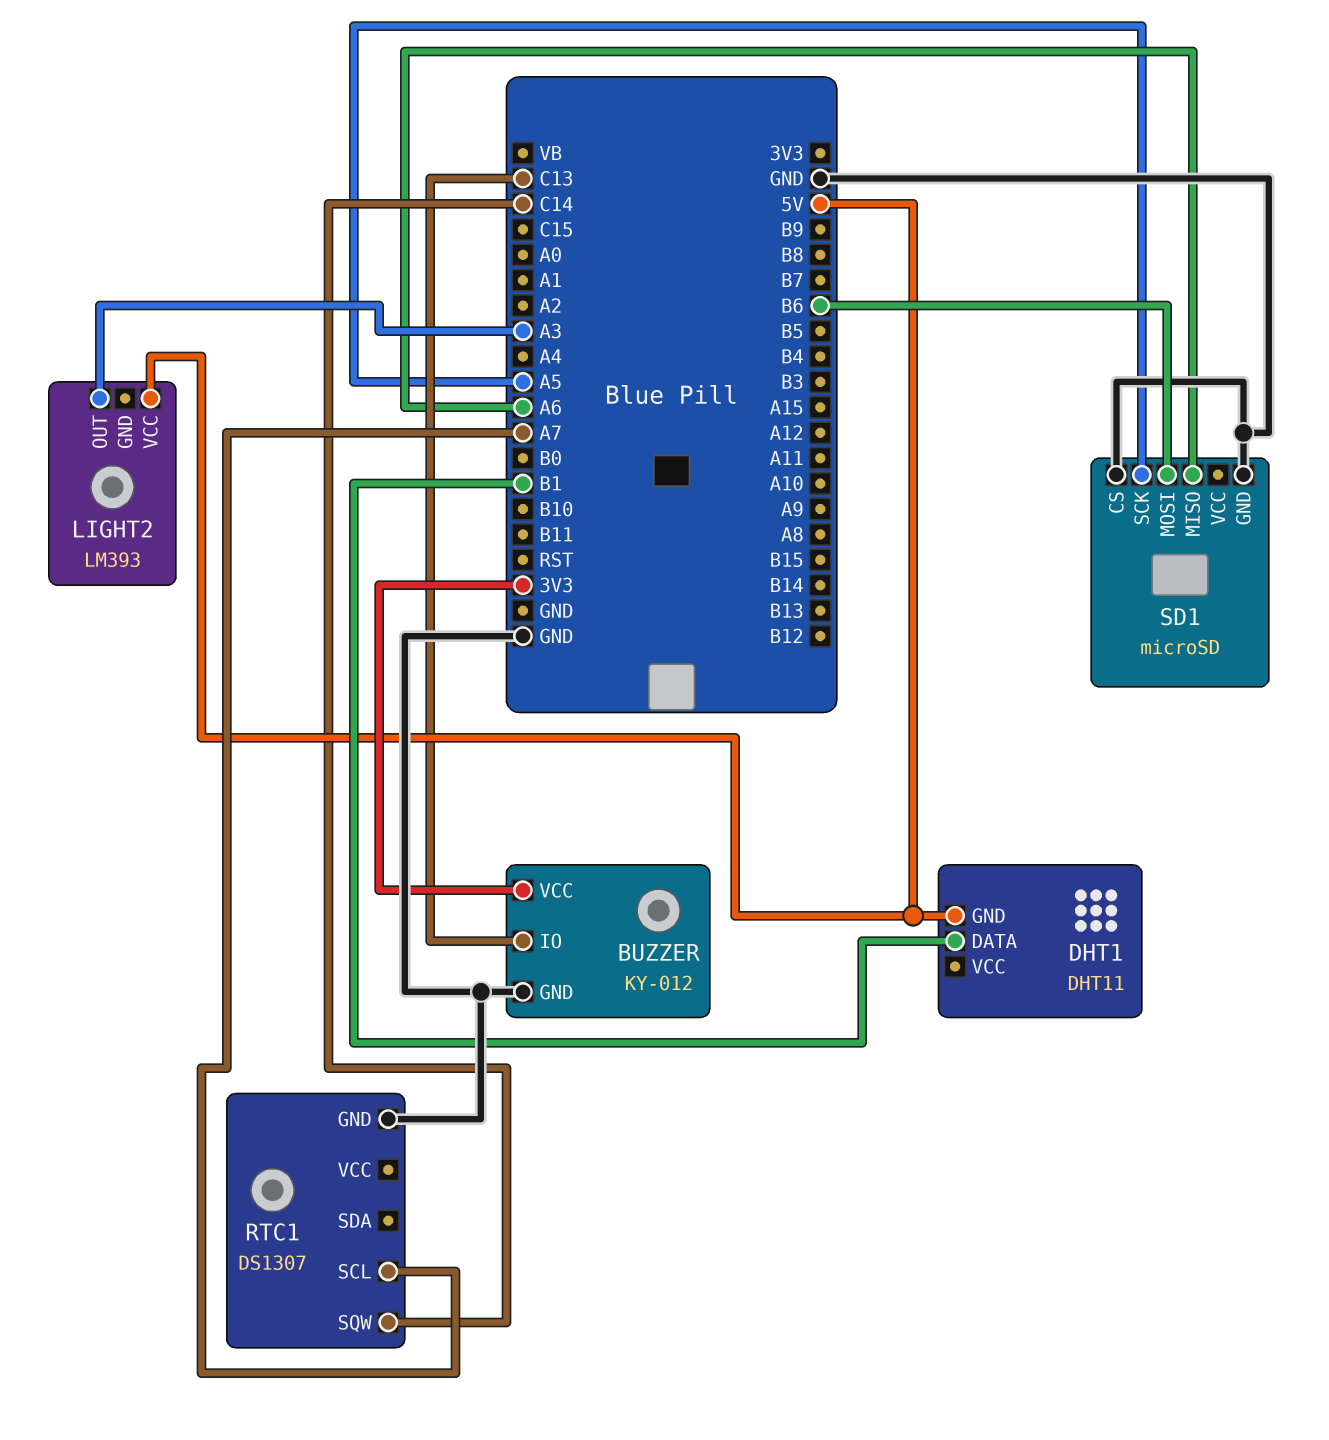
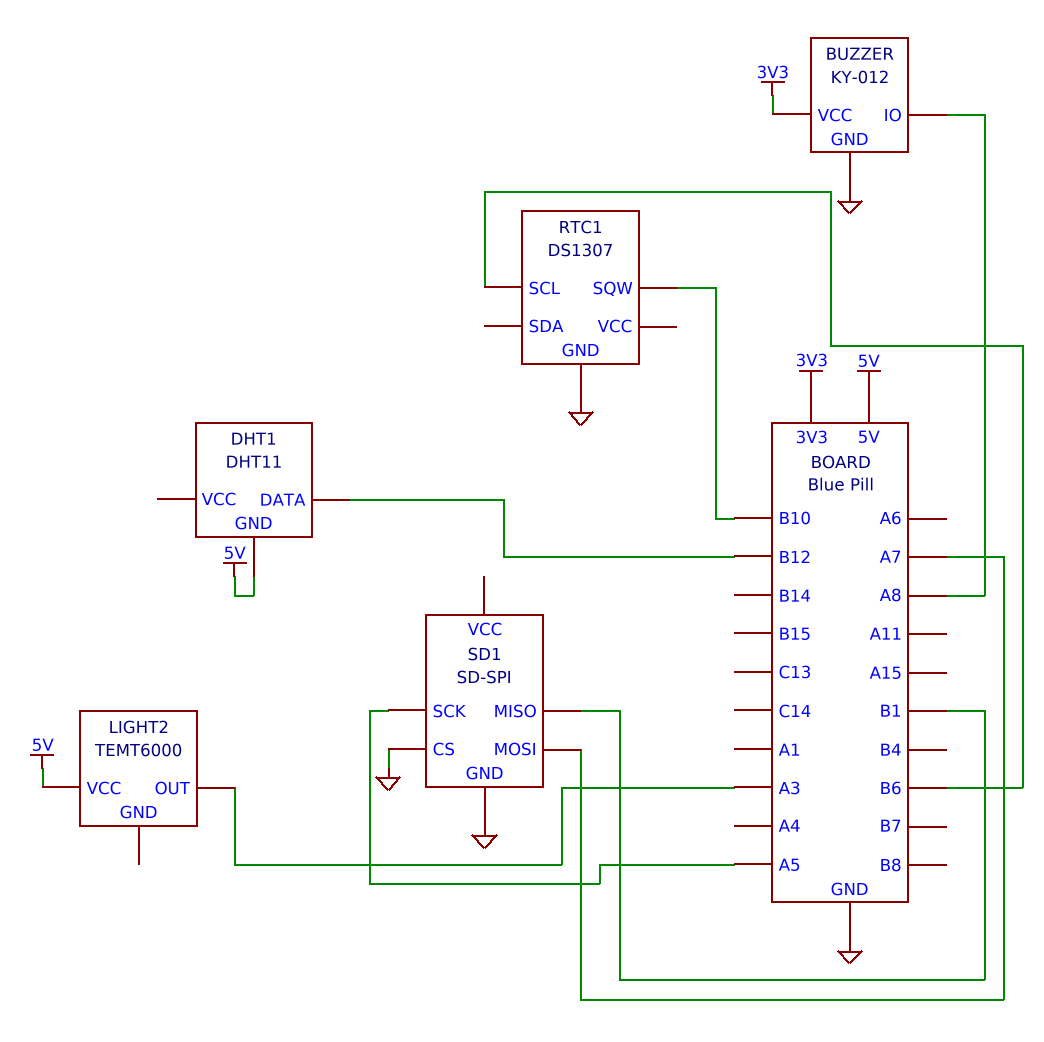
BUZZER pin IO: C13 -> A8
DHT1 pin DATA: B1 -> B12
LIGHT2: LM393 -> TEMT6000
RTC1 pin SCL: A7 -> B6
RTC1 pin SQW: C14 -> B10
SD1: microSD -> SD-SPI
SD1 pin MISO: A6 -> B1
SD1 pin MOSI: B6 -> A7

